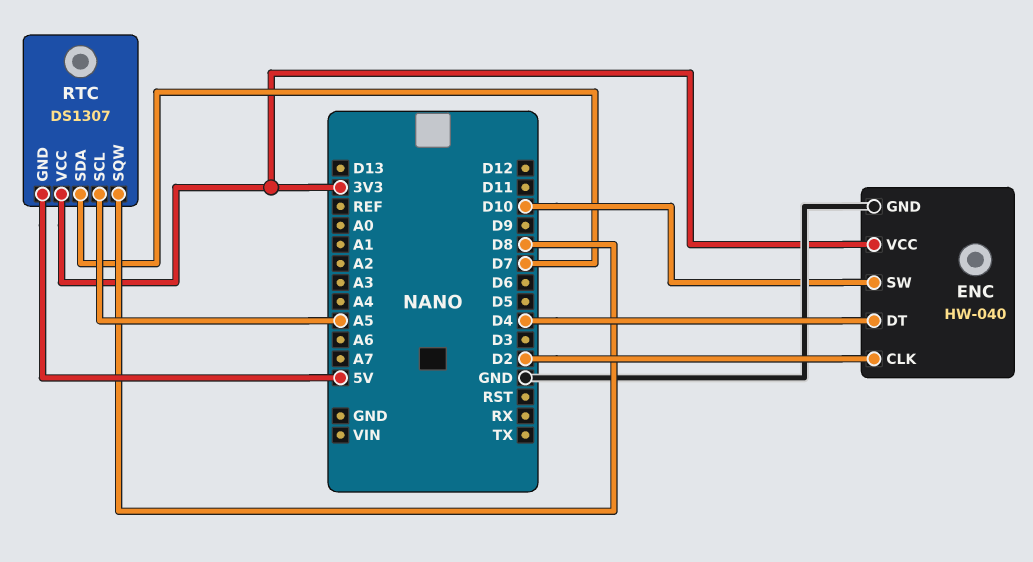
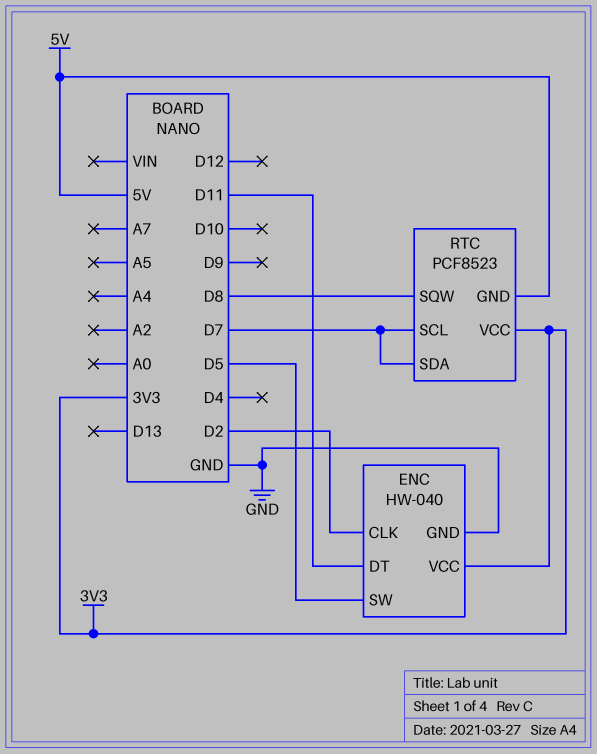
ENC pin DT: D4 -> D11
ENC pin SW: D10 -> D5
RTC: DS1307 -> PCF8523
RTC pin SCL: A5 -> D7

